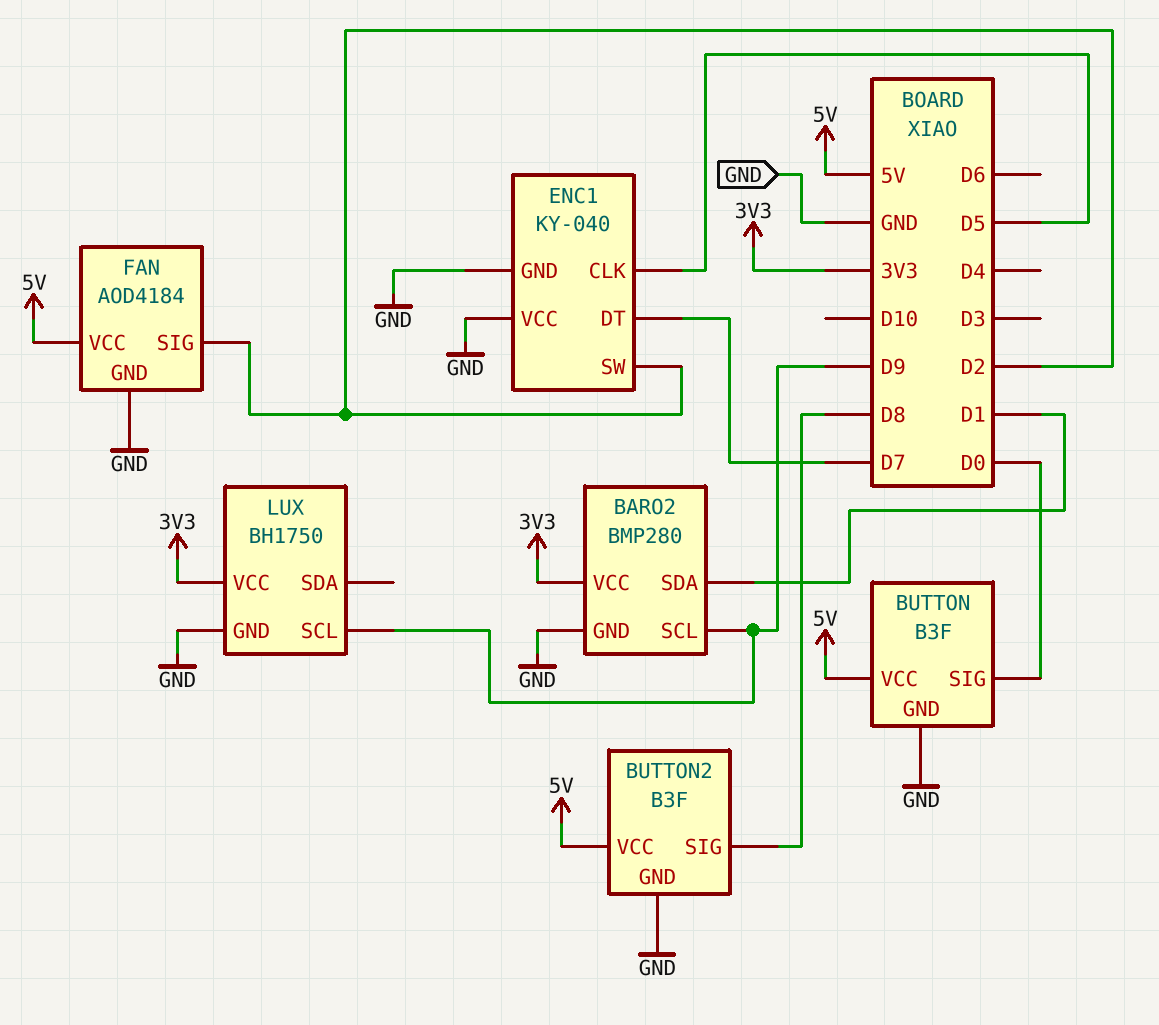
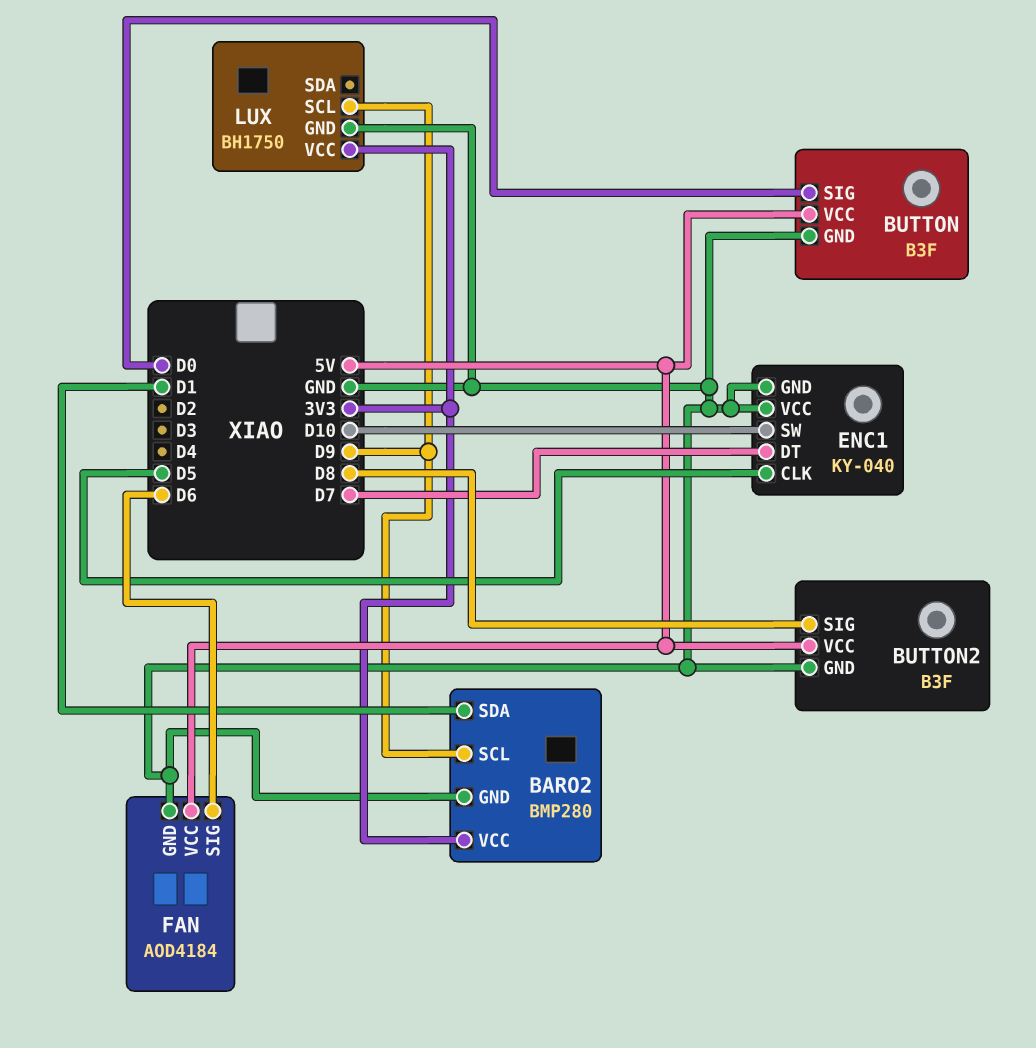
ENC1 pin SW: D2 -> D10
FAN pin SIG: D2 -> D6

